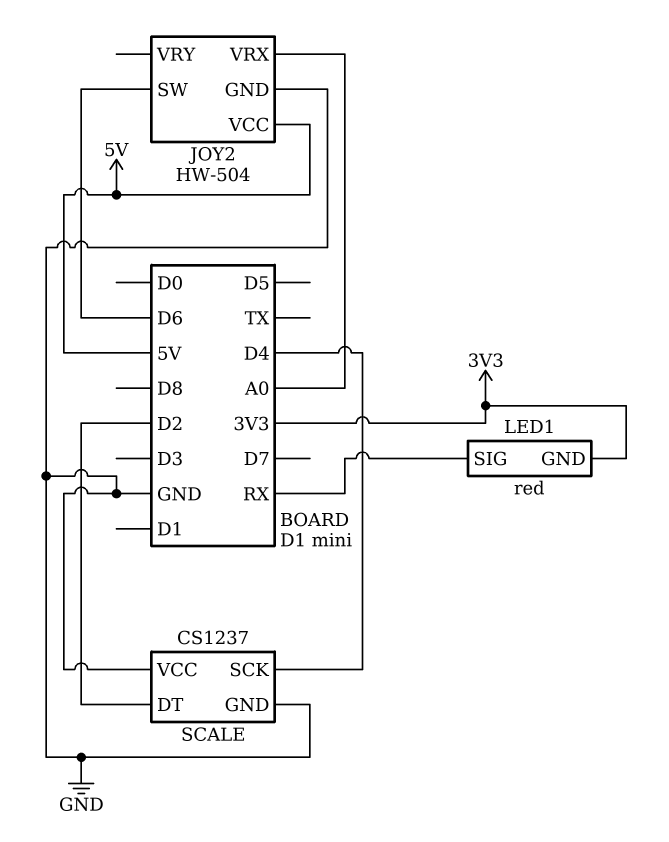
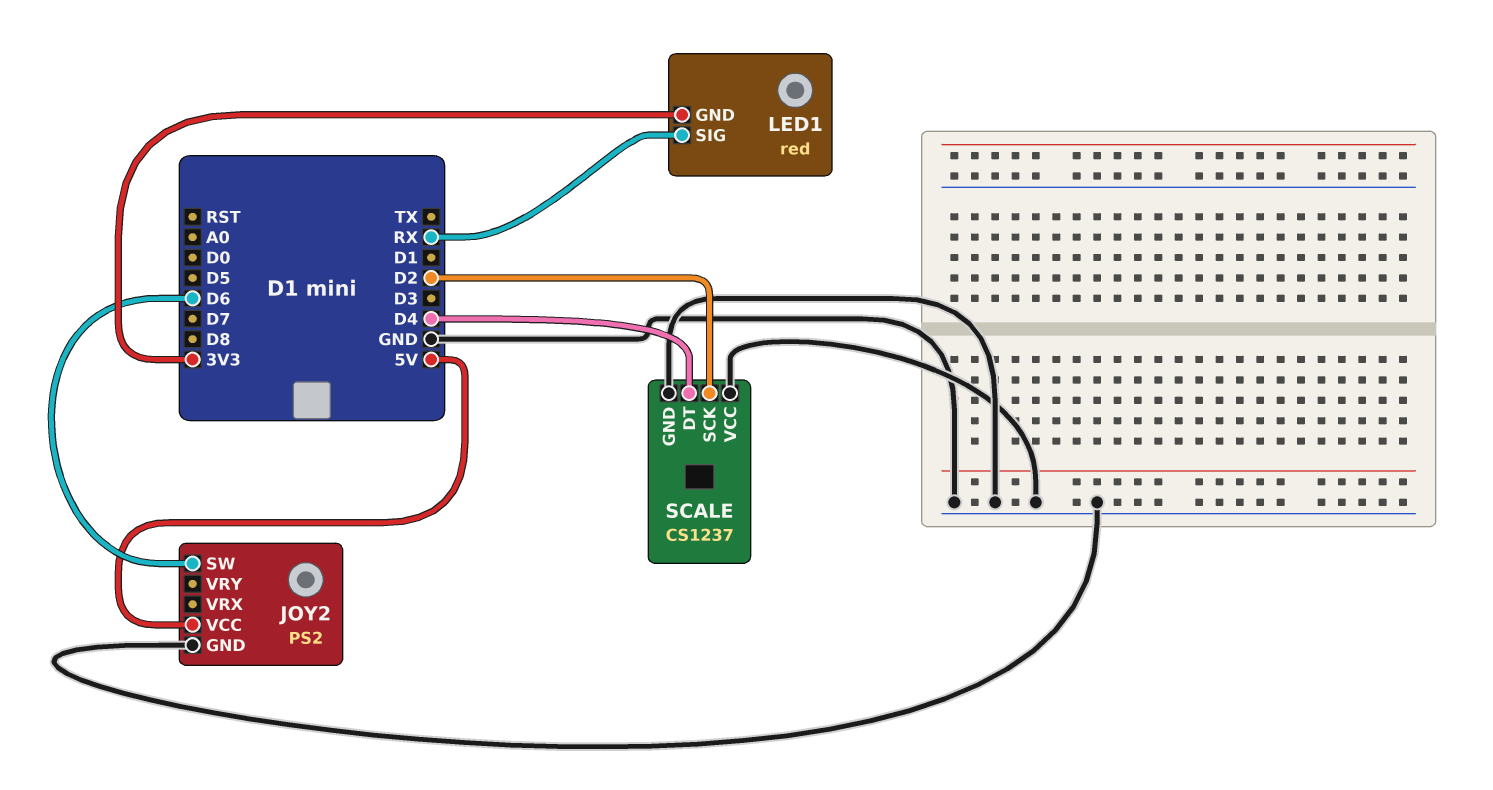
JOY2: HW-504 -> PS2
JOY2 pin VRX: A0 -> none
SCALE pin DT: D2 -> D4
SCALE pin SCK: D4 -> D2

